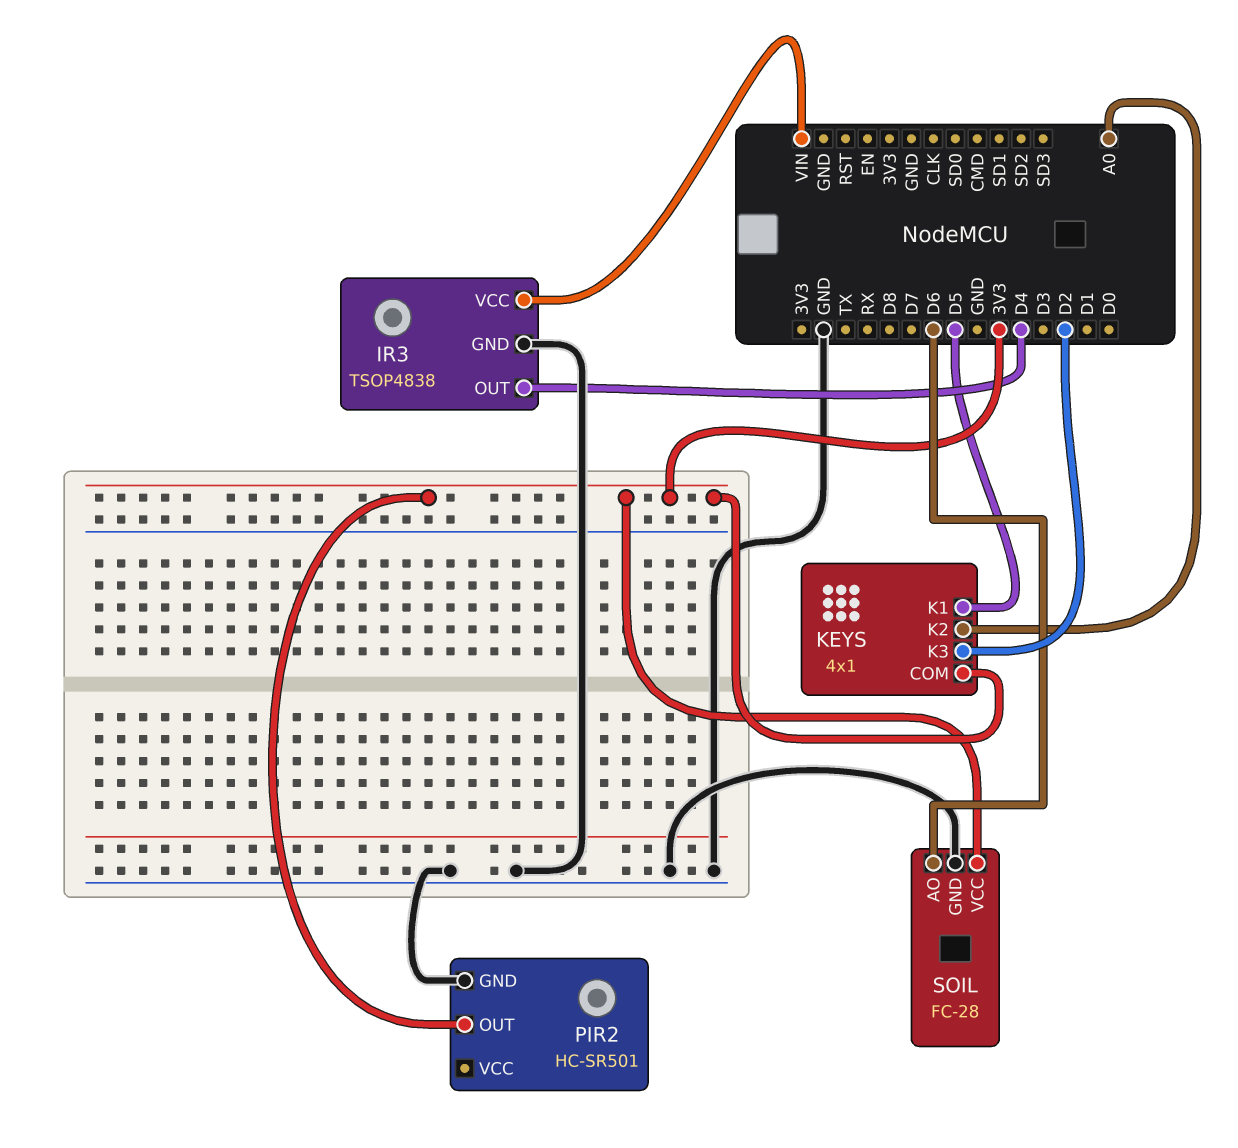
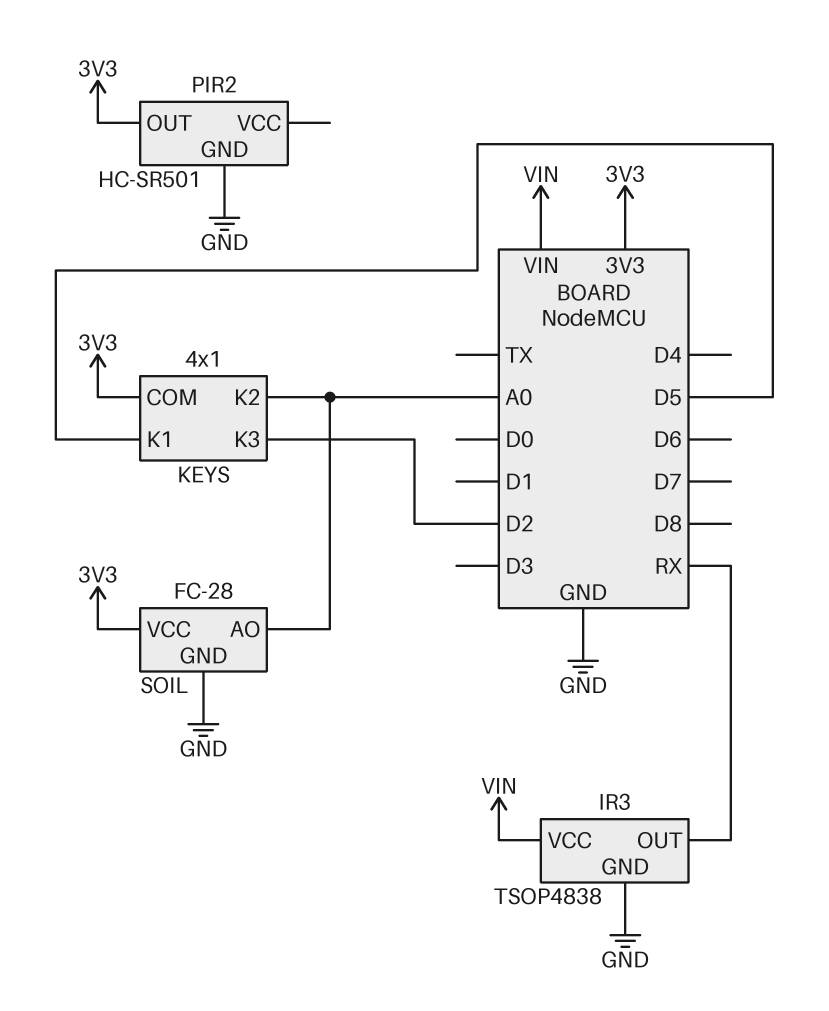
IR3 pin OUT: D4 -> RX
SOIL pin AO: D6 -> A0

